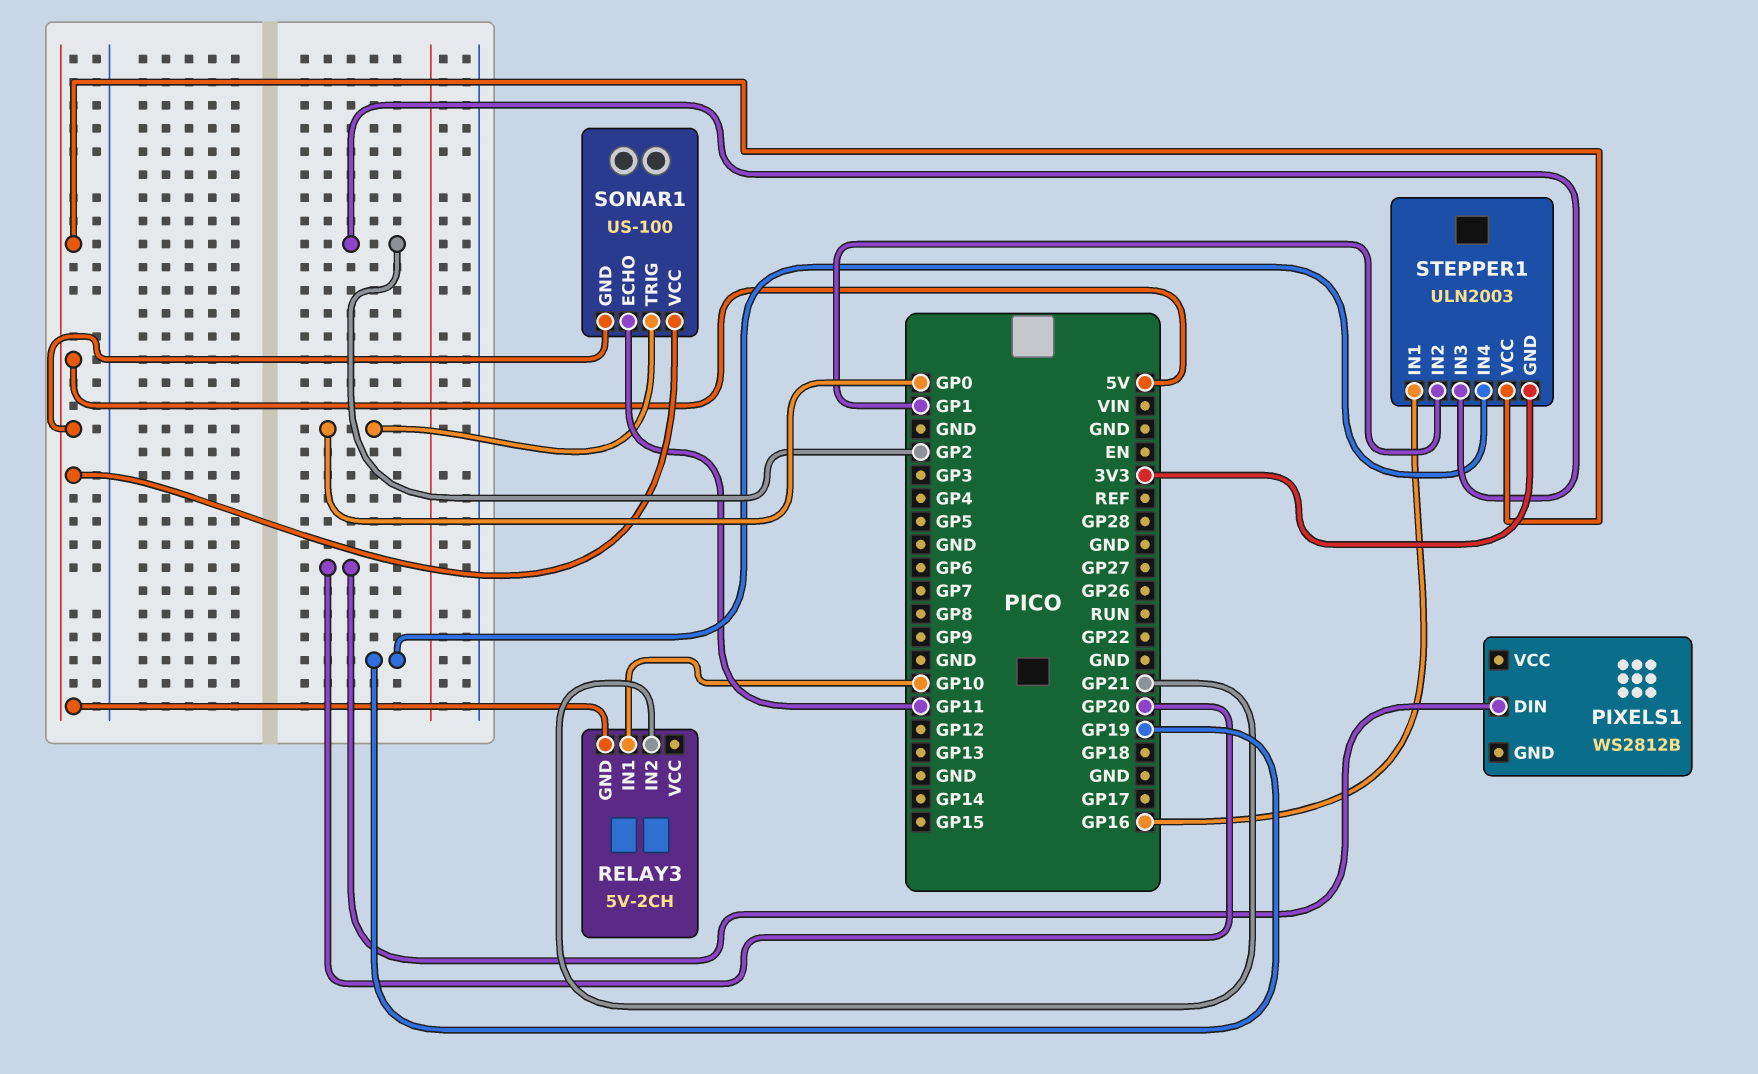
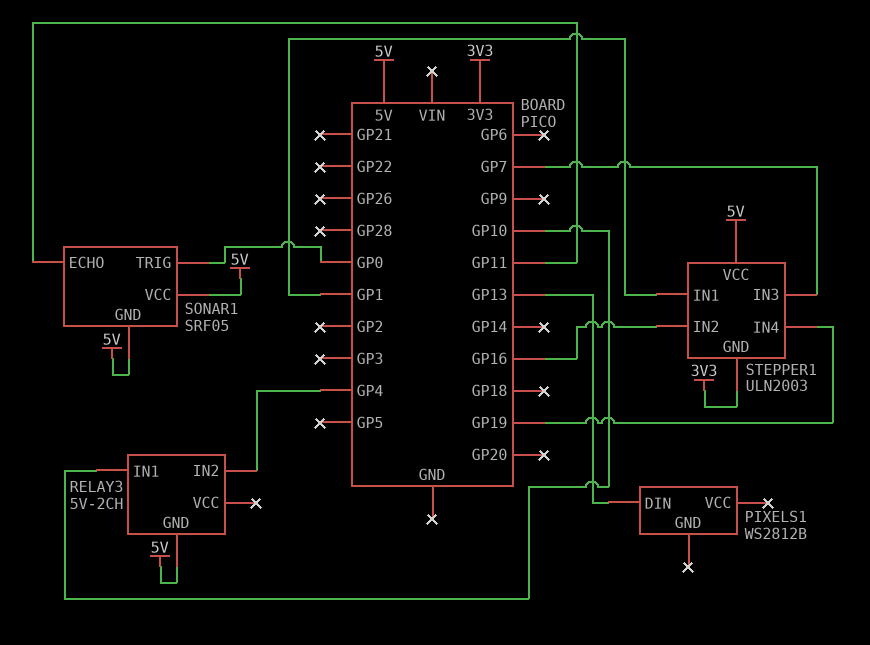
PIXELS1 pin DIN: GP20 -> GP13
RELAY3 pin IN2: GP21 -> GP4
SONAR1: US-100 -> SRF05
STEPPER1 pin IN1: GP16 -> GP1
STEPPER1 pin IN2: GP1 -> GP16
STEPPER1 pin IN3: GP2 -> GP7

